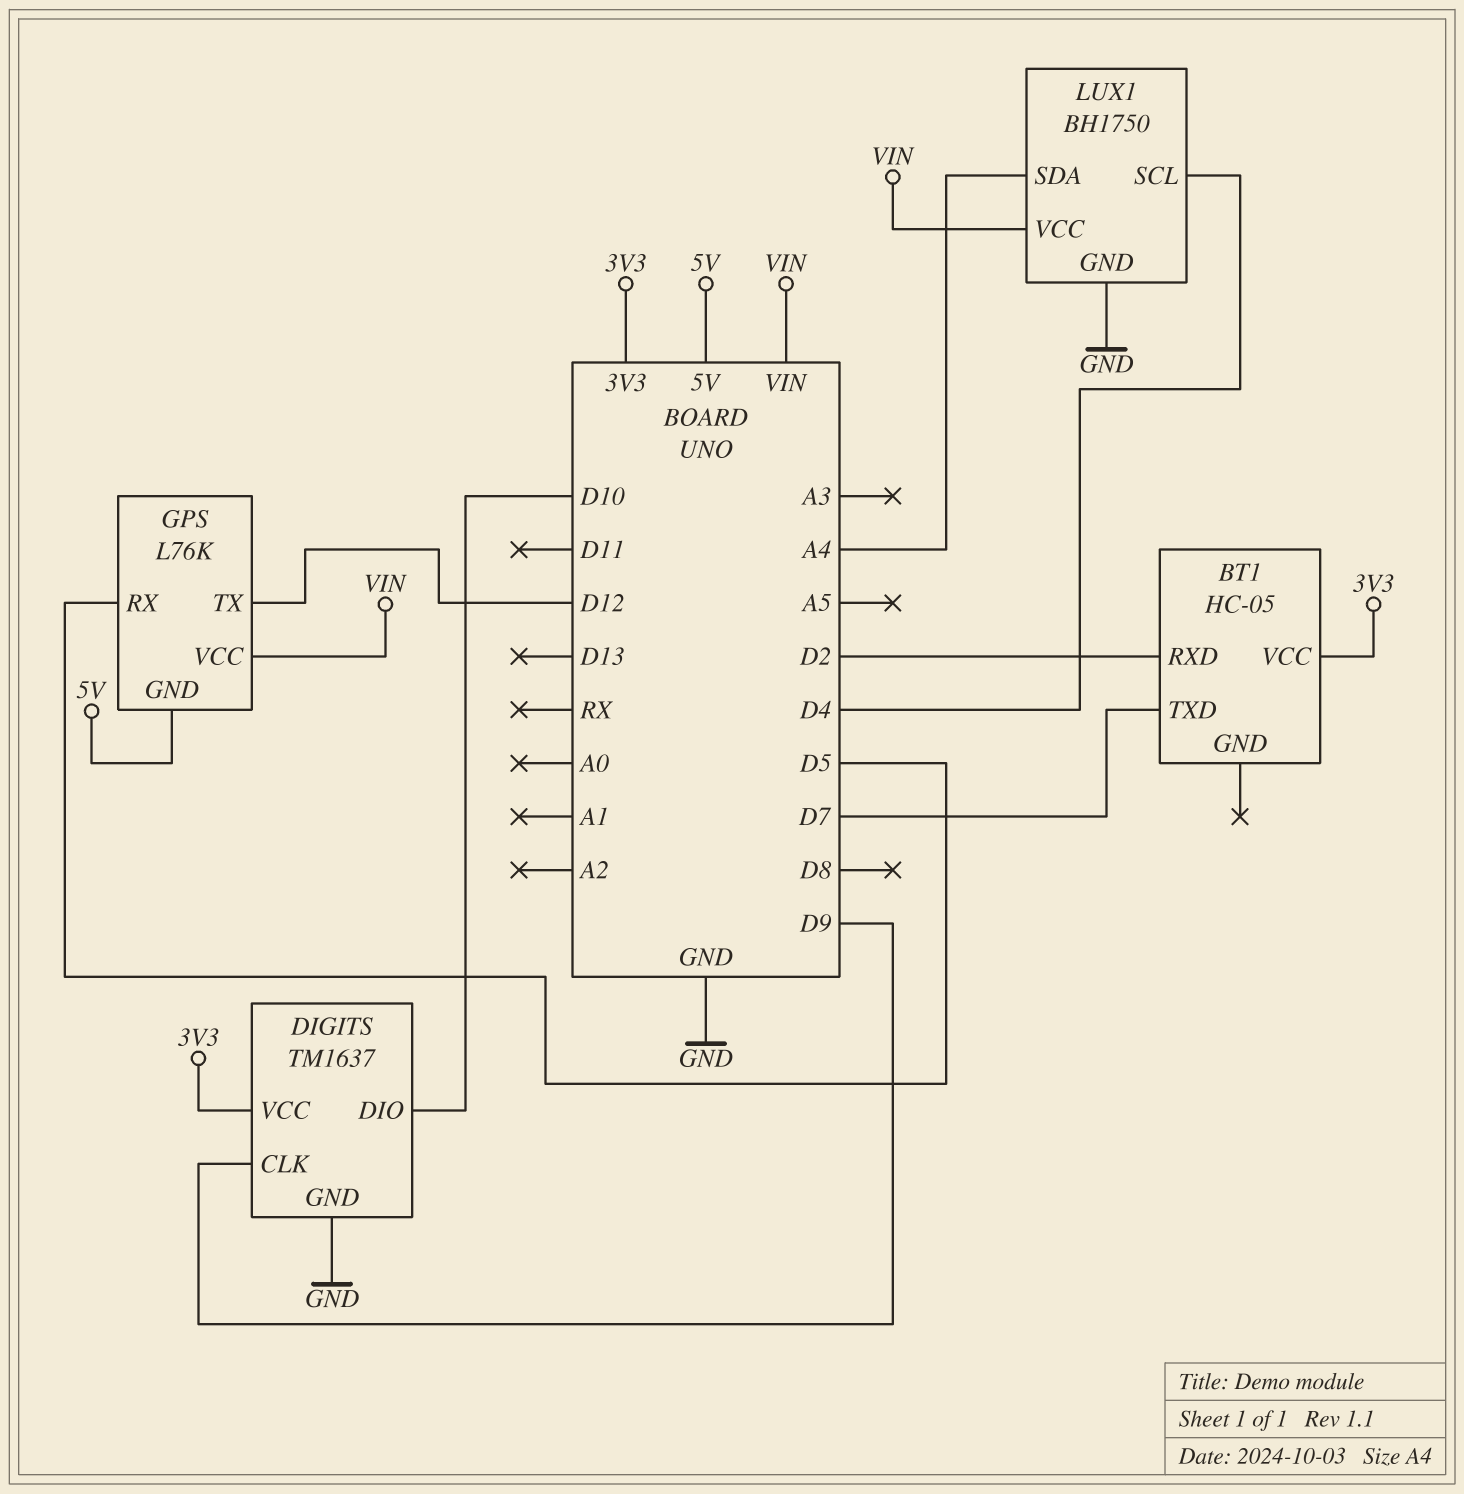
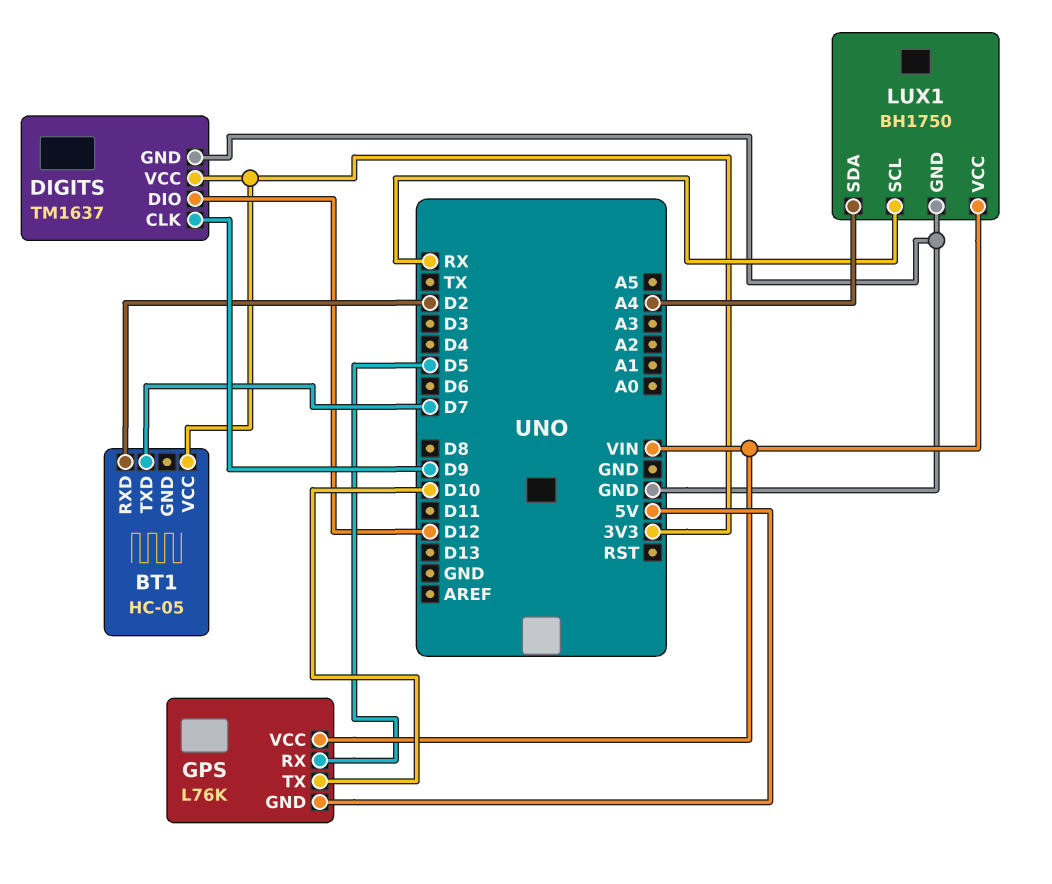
DIGITS pin DIO: D10 -> D12
GPS pin TX: D12 -> D10
LUX1 pin SCL: D4 -> RX

